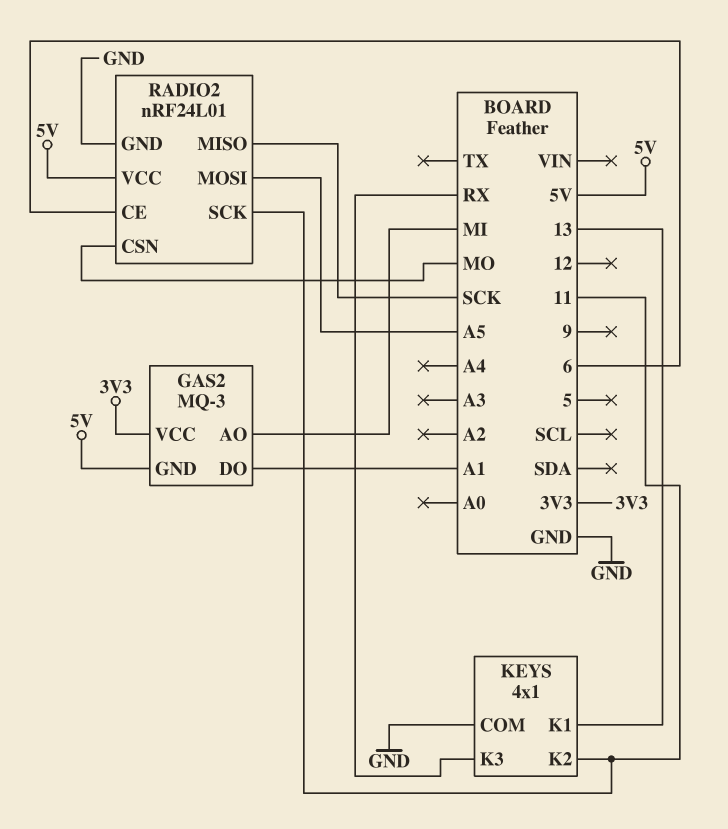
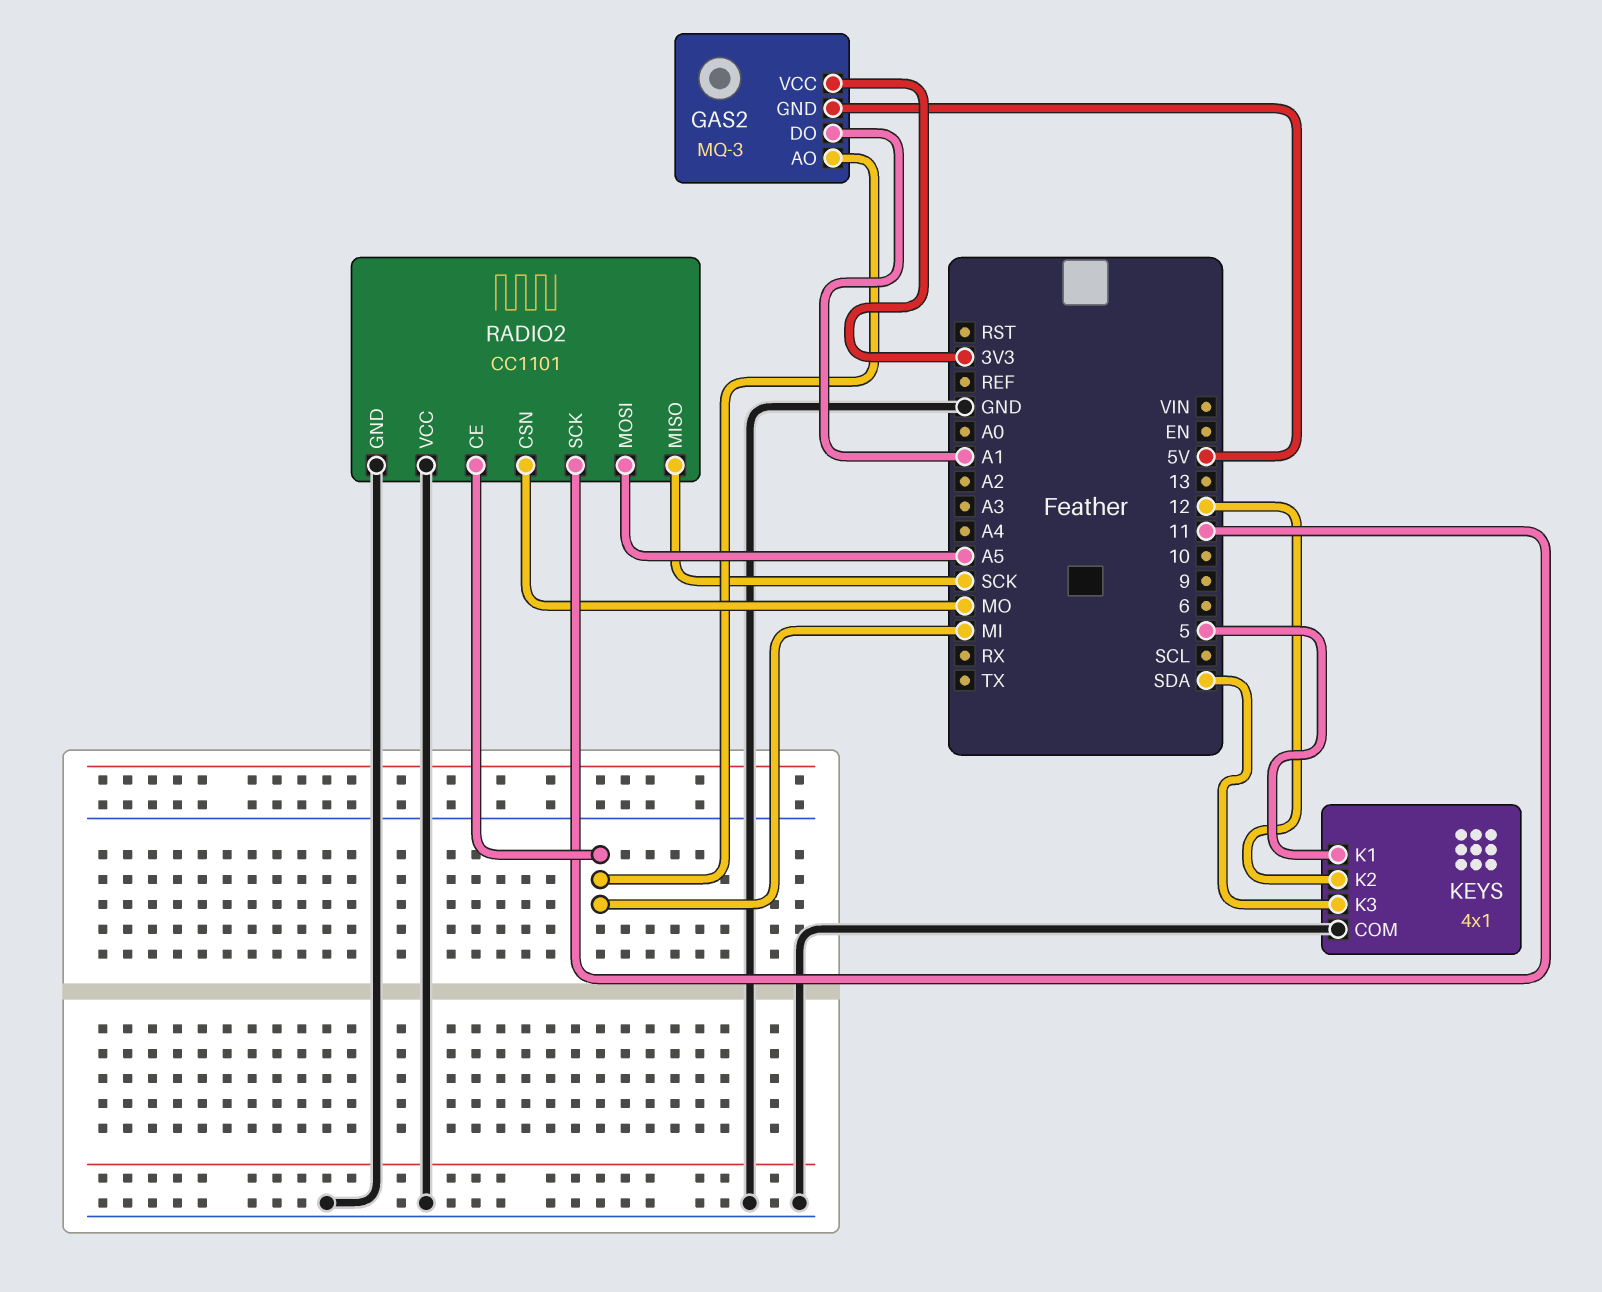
KEYS pin K1: 13 -> 5
KEYS pin K2: 11 -> 12
KEYS pin K3: RX -> SDA
RADIO2: nRF24L01 -> CC1101
RADIO2 pin CE: 6 -> MI
RADIO2 pin VCC: 5V -> GND

